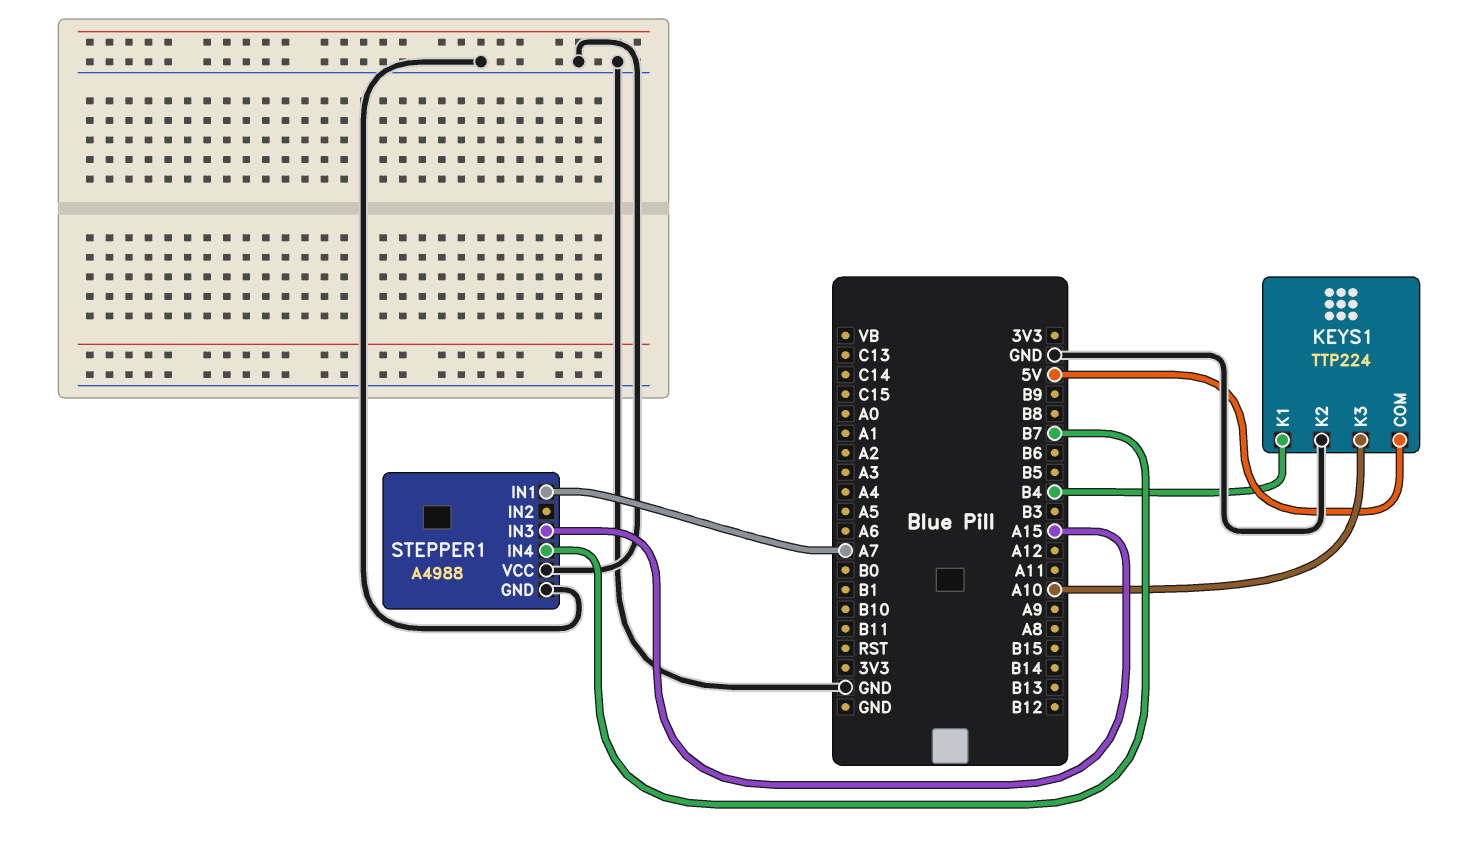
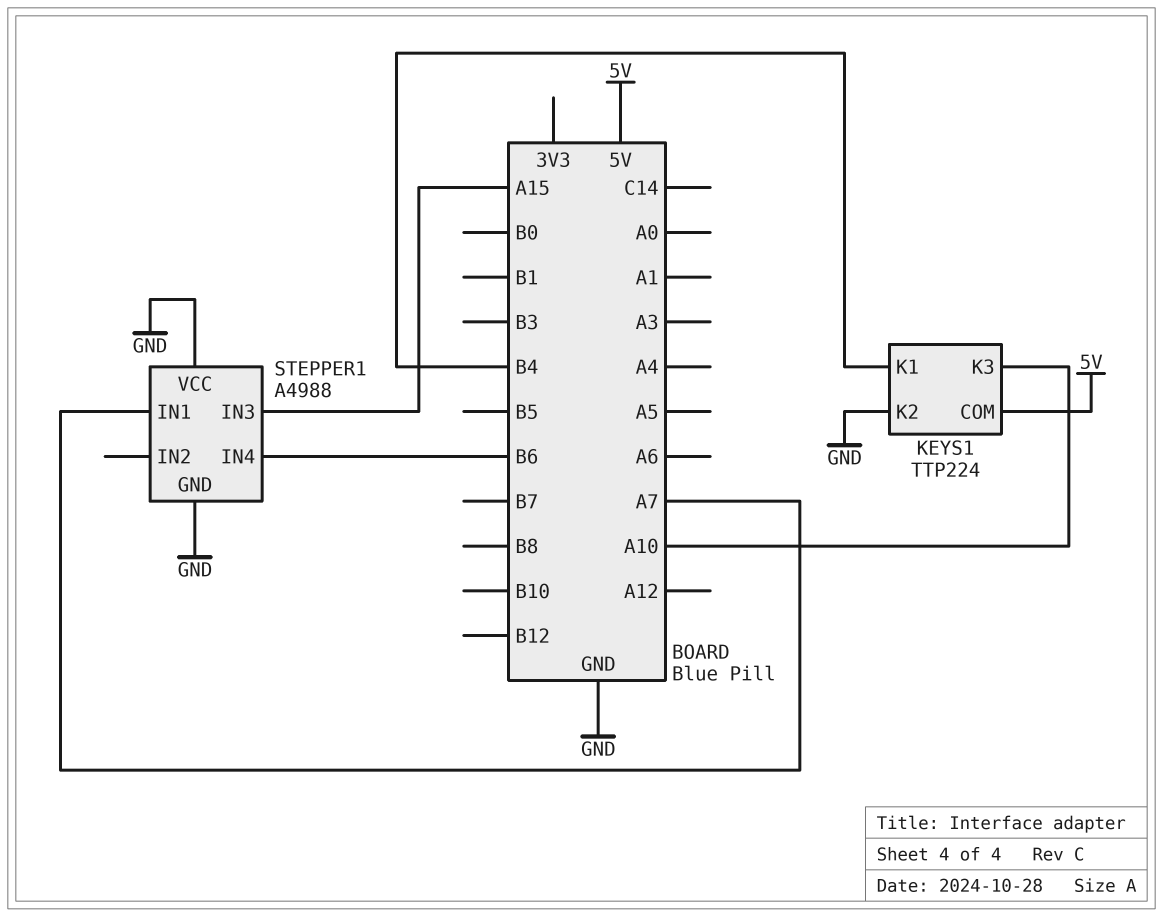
STEPPER1 pin IN4: B7 -> B6

